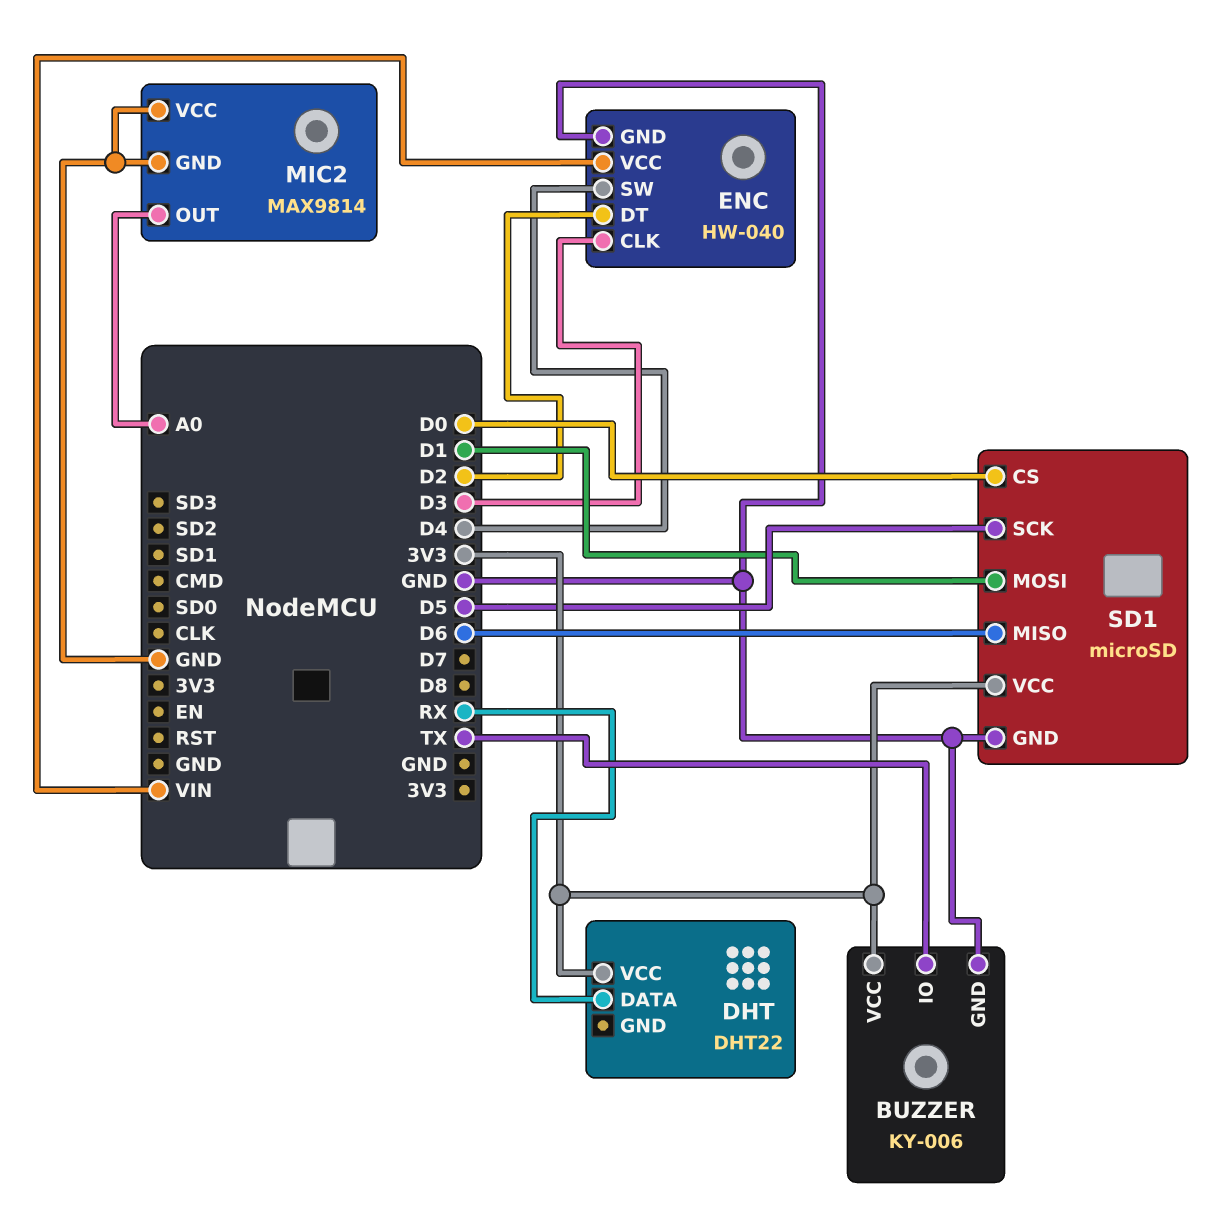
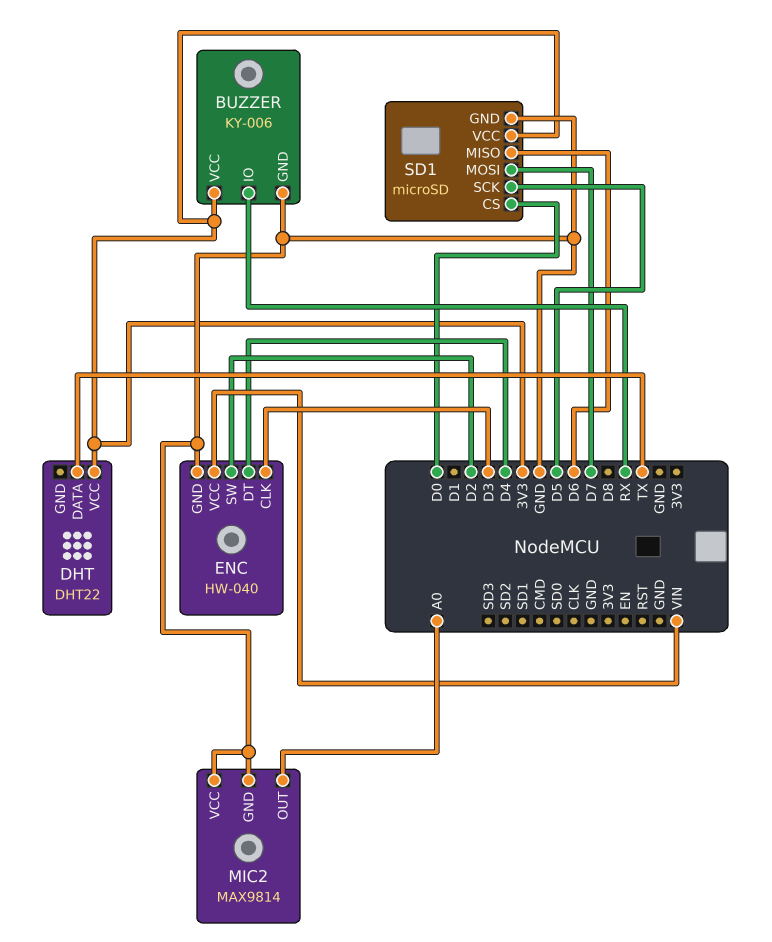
BUZZER pin IO: TX -> RX
DHT pin DATA: RX -> TX
ENC pin DT: D2 -> D4
ENC pin SW: D4 -> D2
SD1 pin MOSI: D1 -> D7

